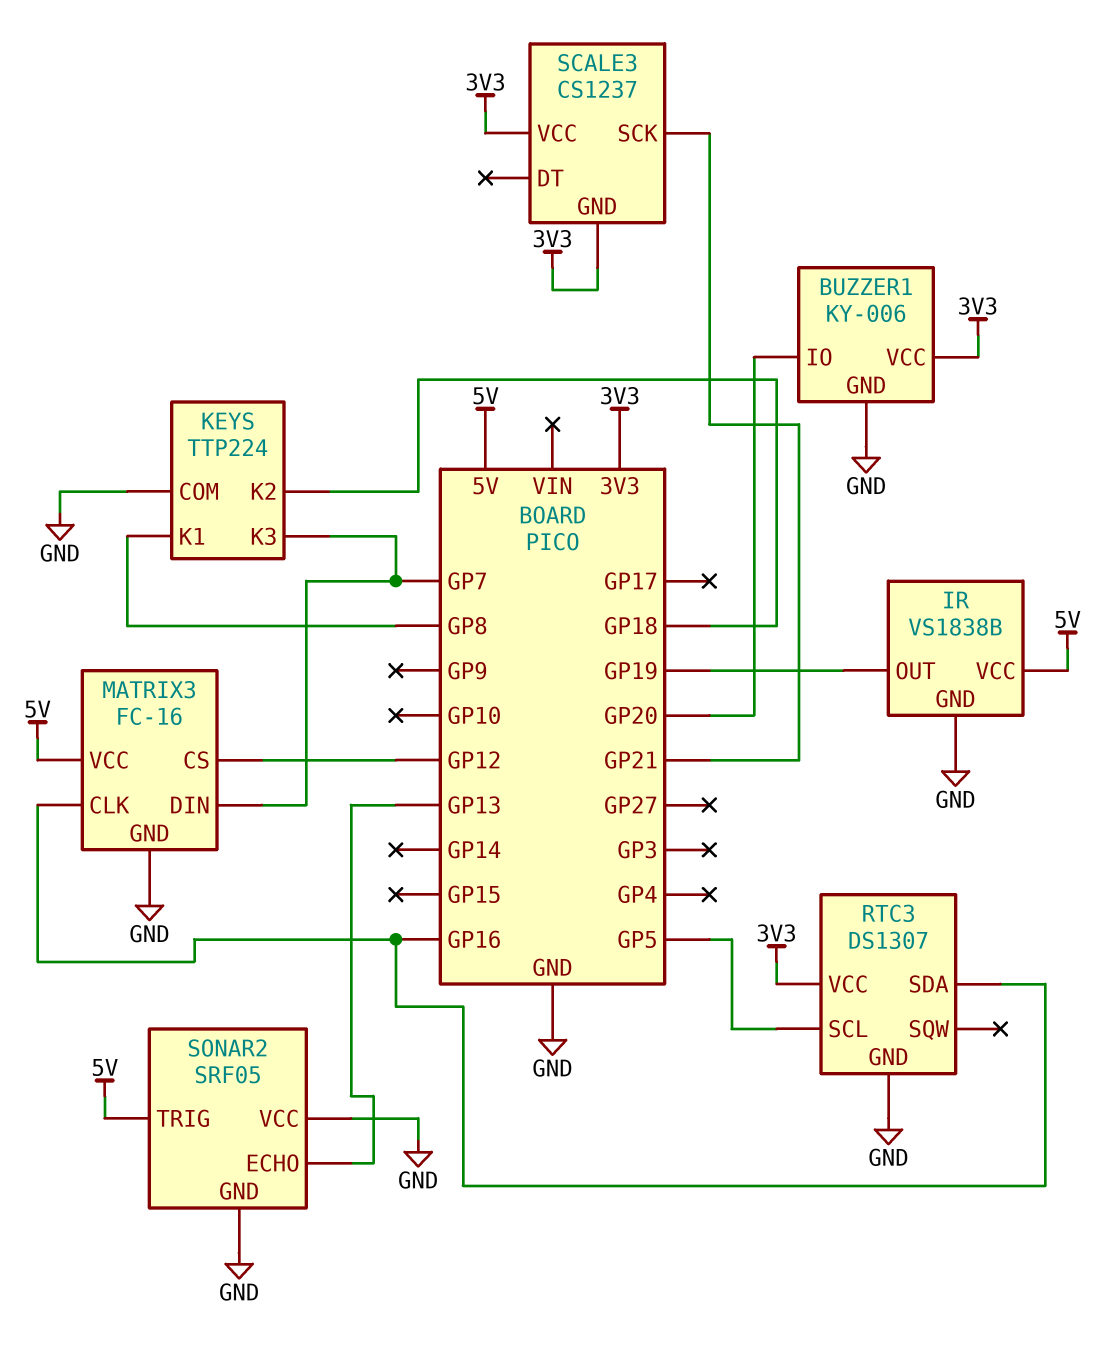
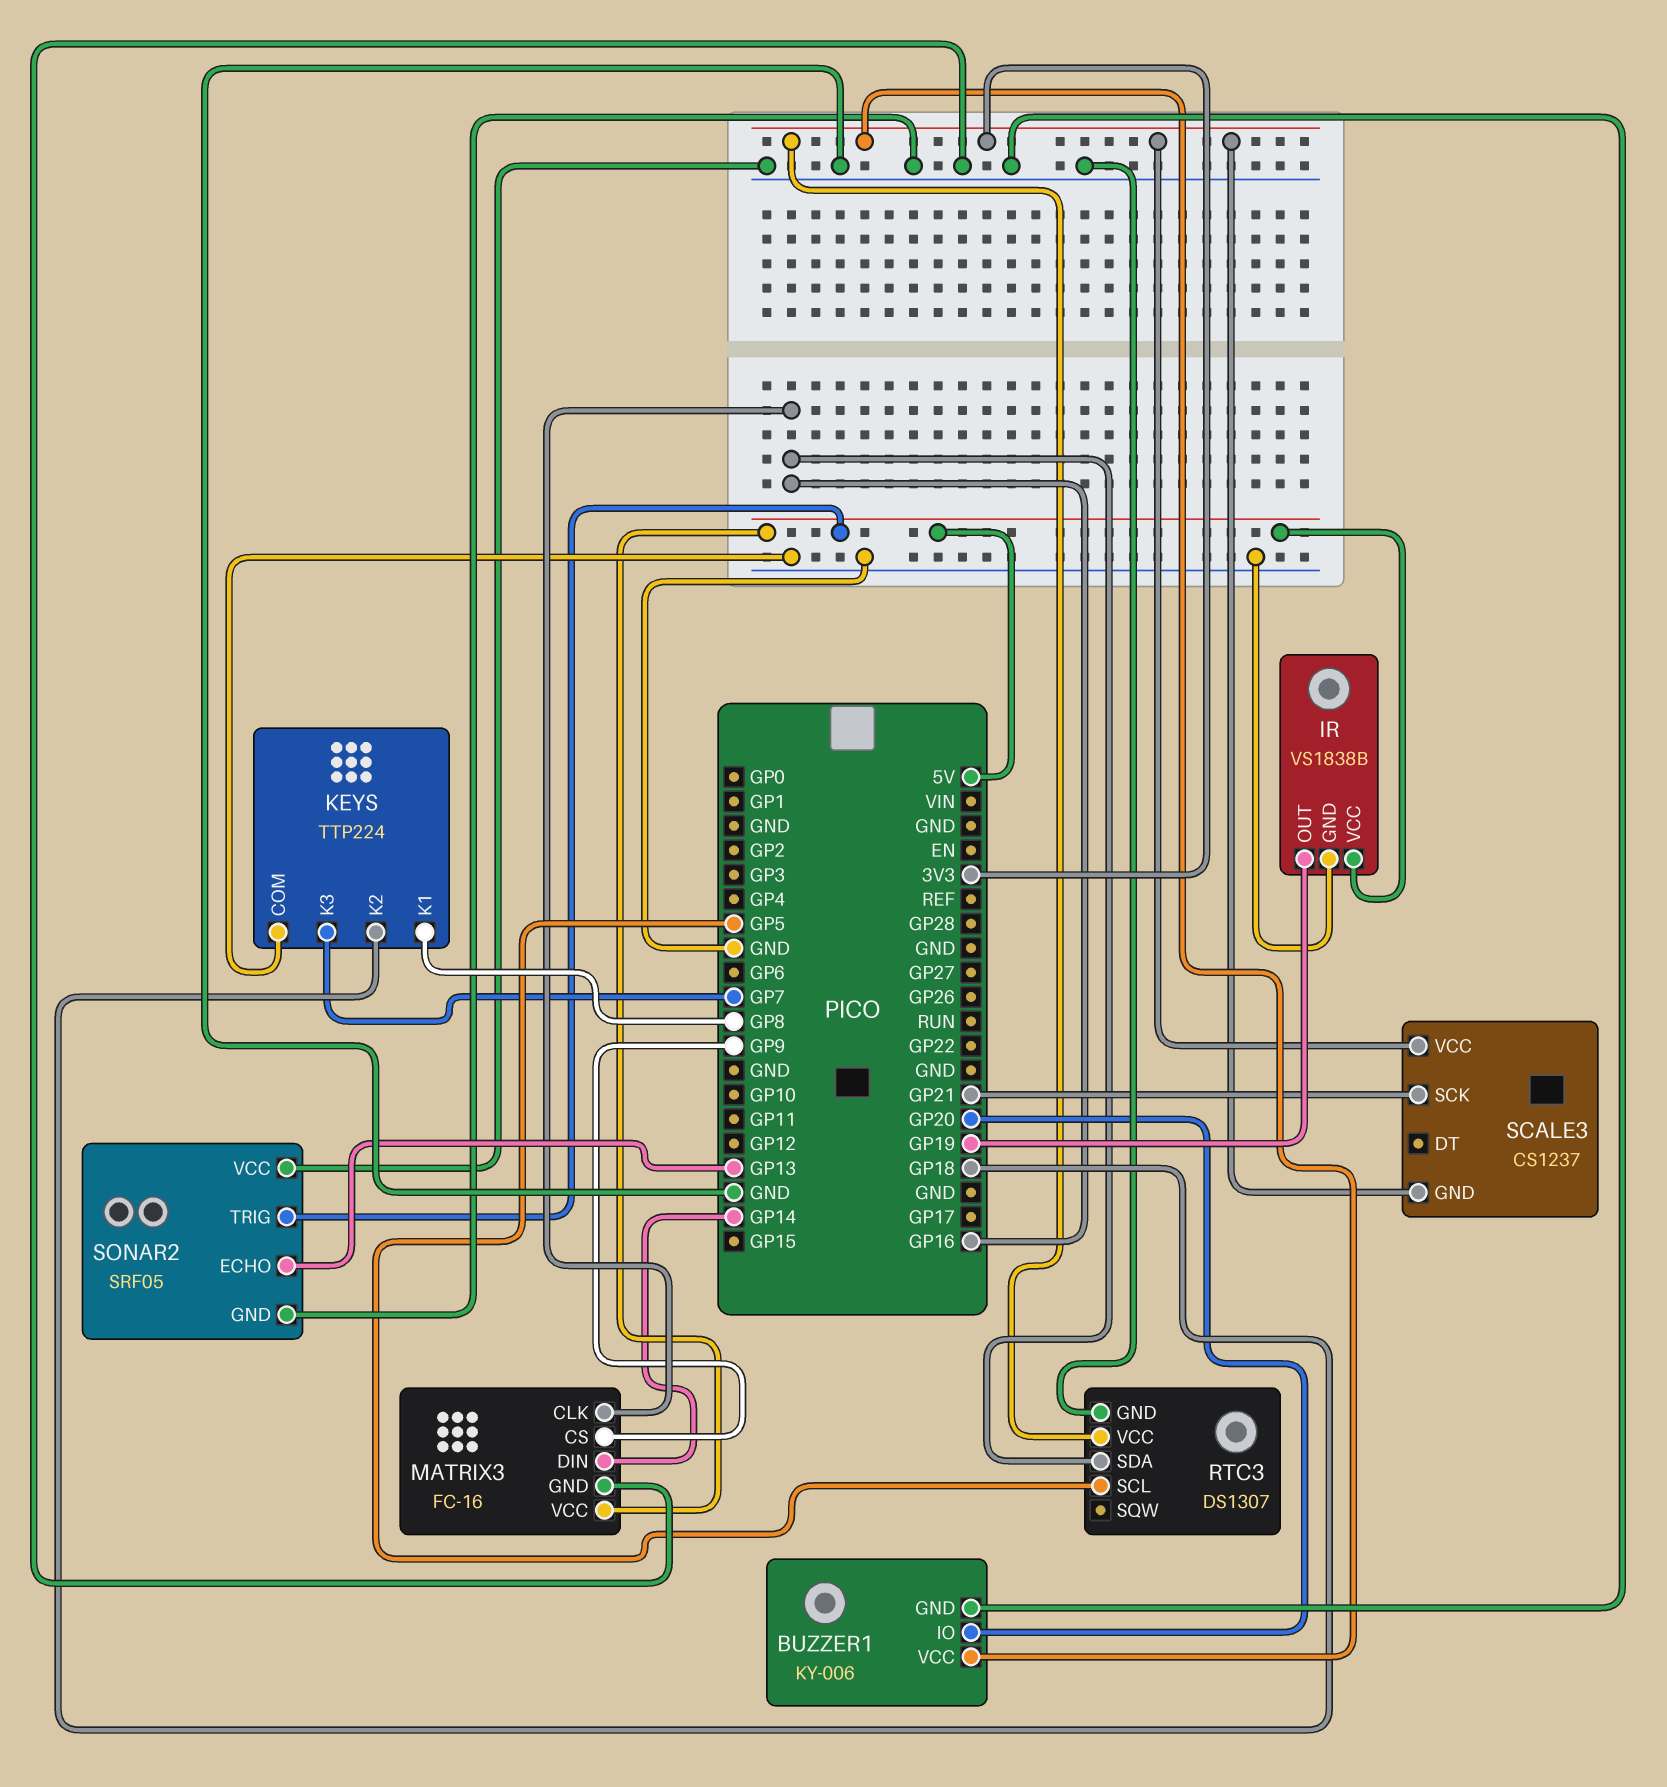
MATRIX3 pin CS: GP12 -> GP9
MATRIX3 pin DIN: GP7 -> GP14

